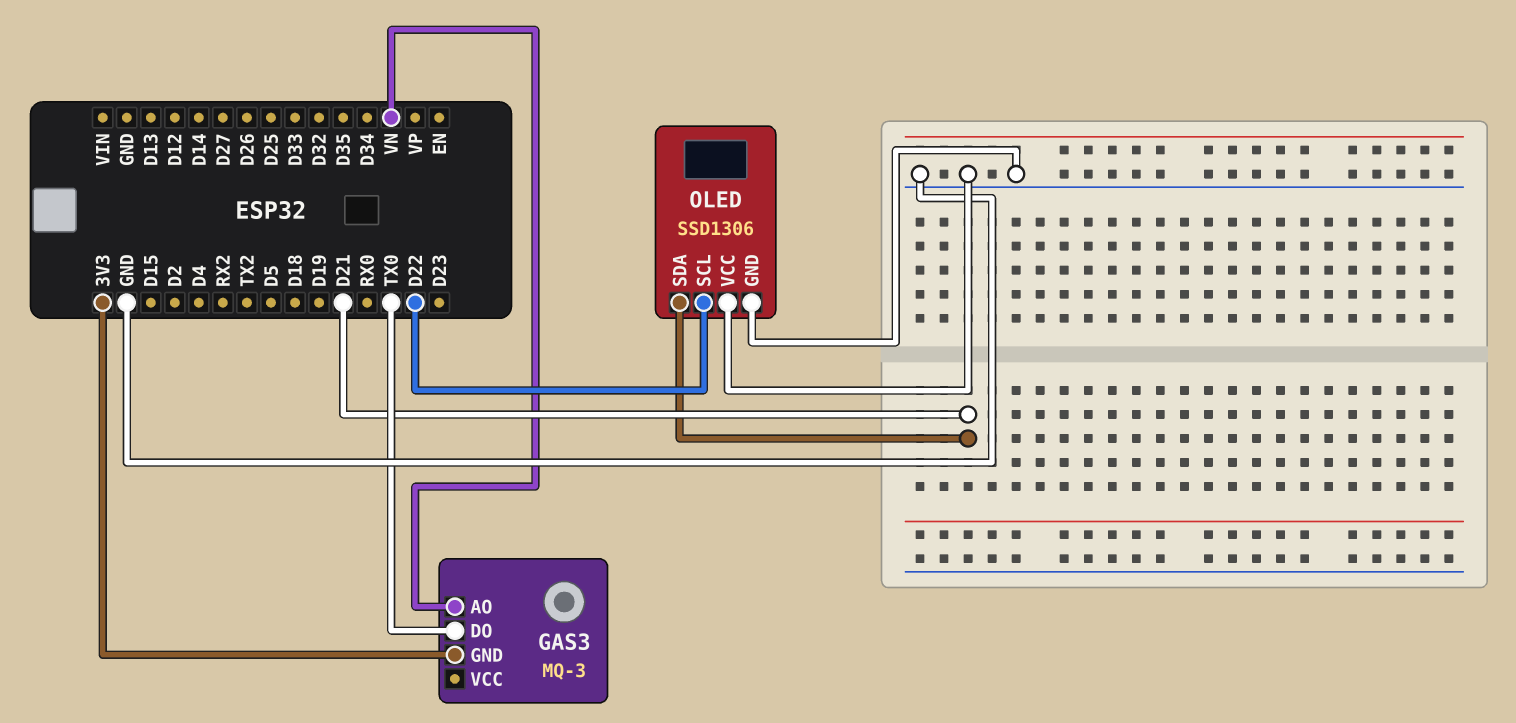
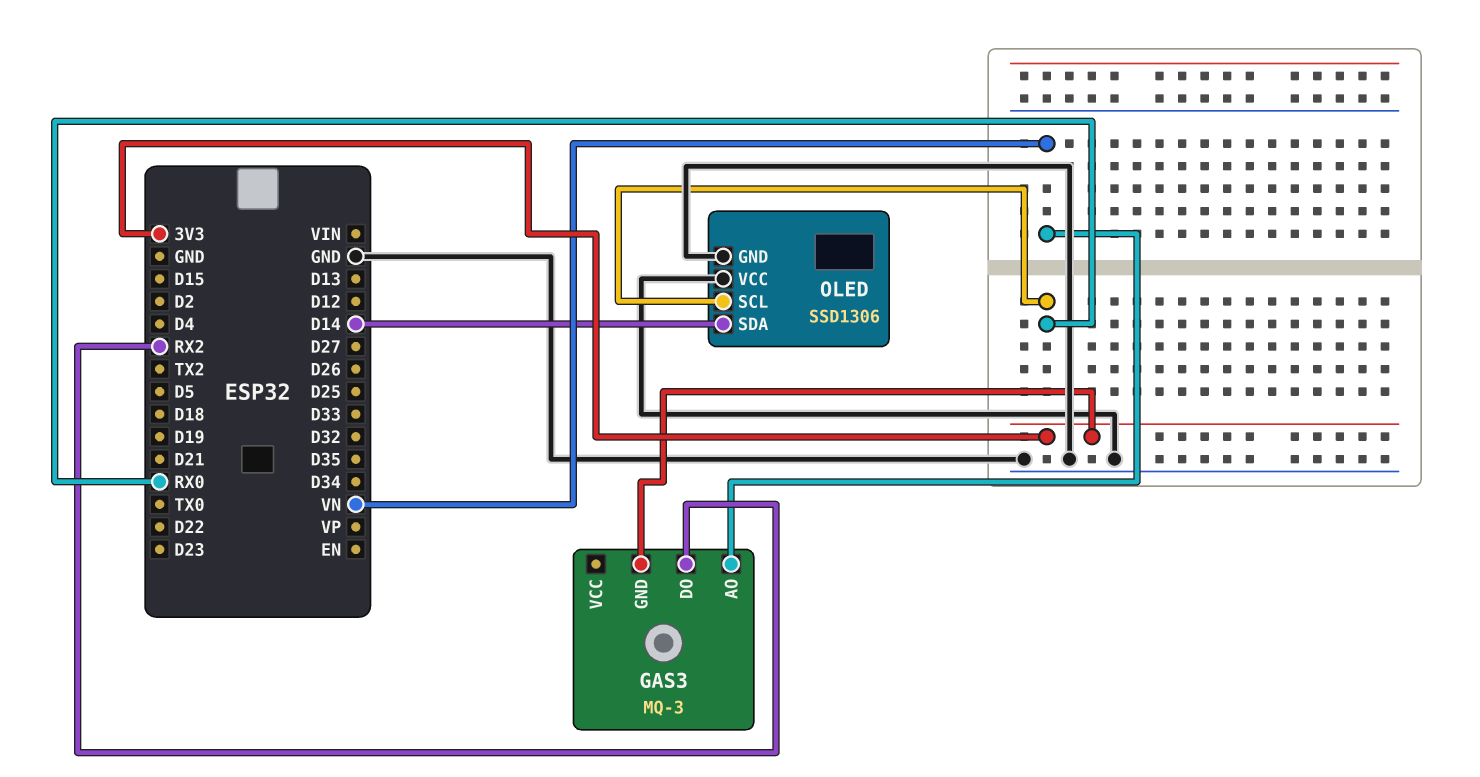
GAS3 pin DO: TX0 -> RX2
OLED pin SCL: D22 -> RX0
OLED pin SDA: D21 -> D14

